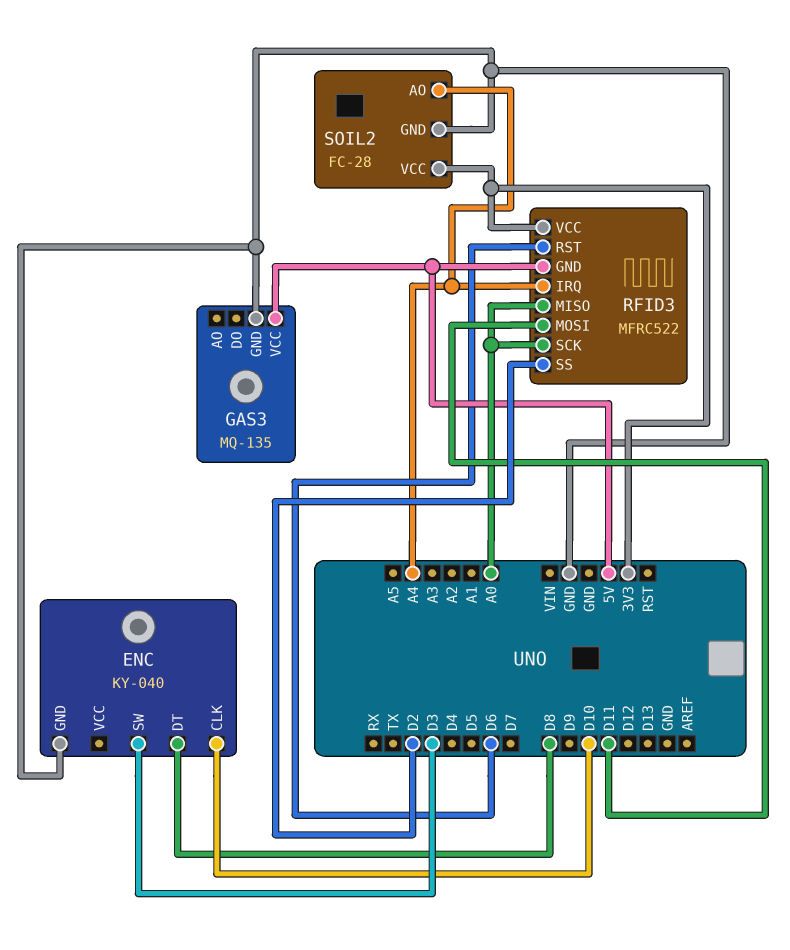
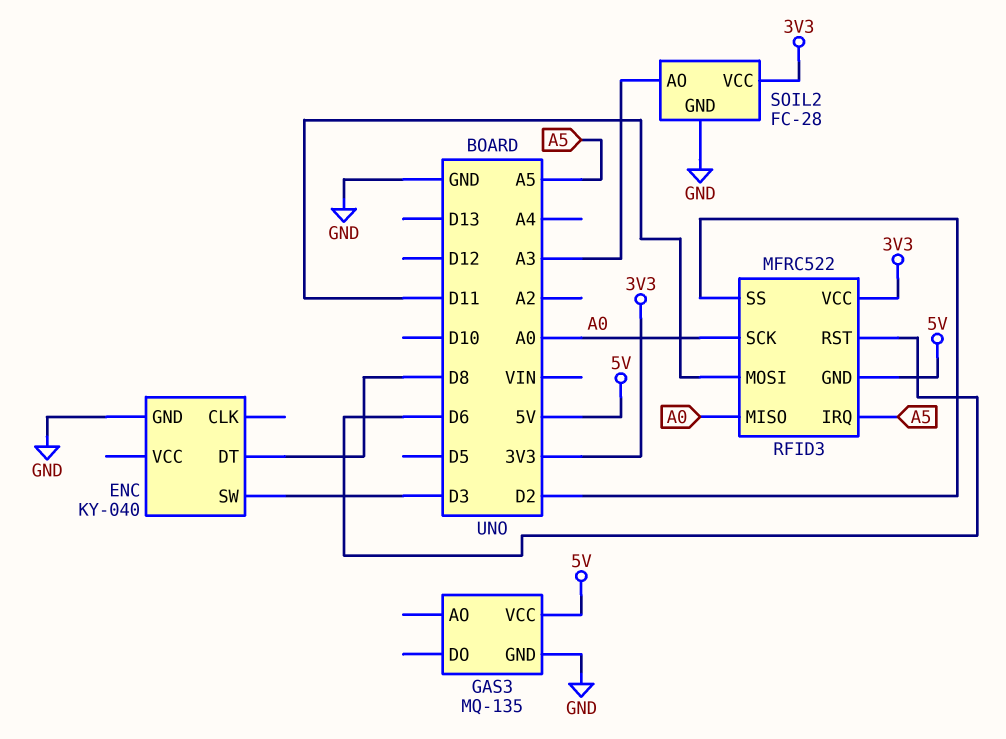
ENC pin CLK: D10 -> none
RFID3 pin IRQ: A4 -> A5
SOIL2 pin AO: A4 -> A3

